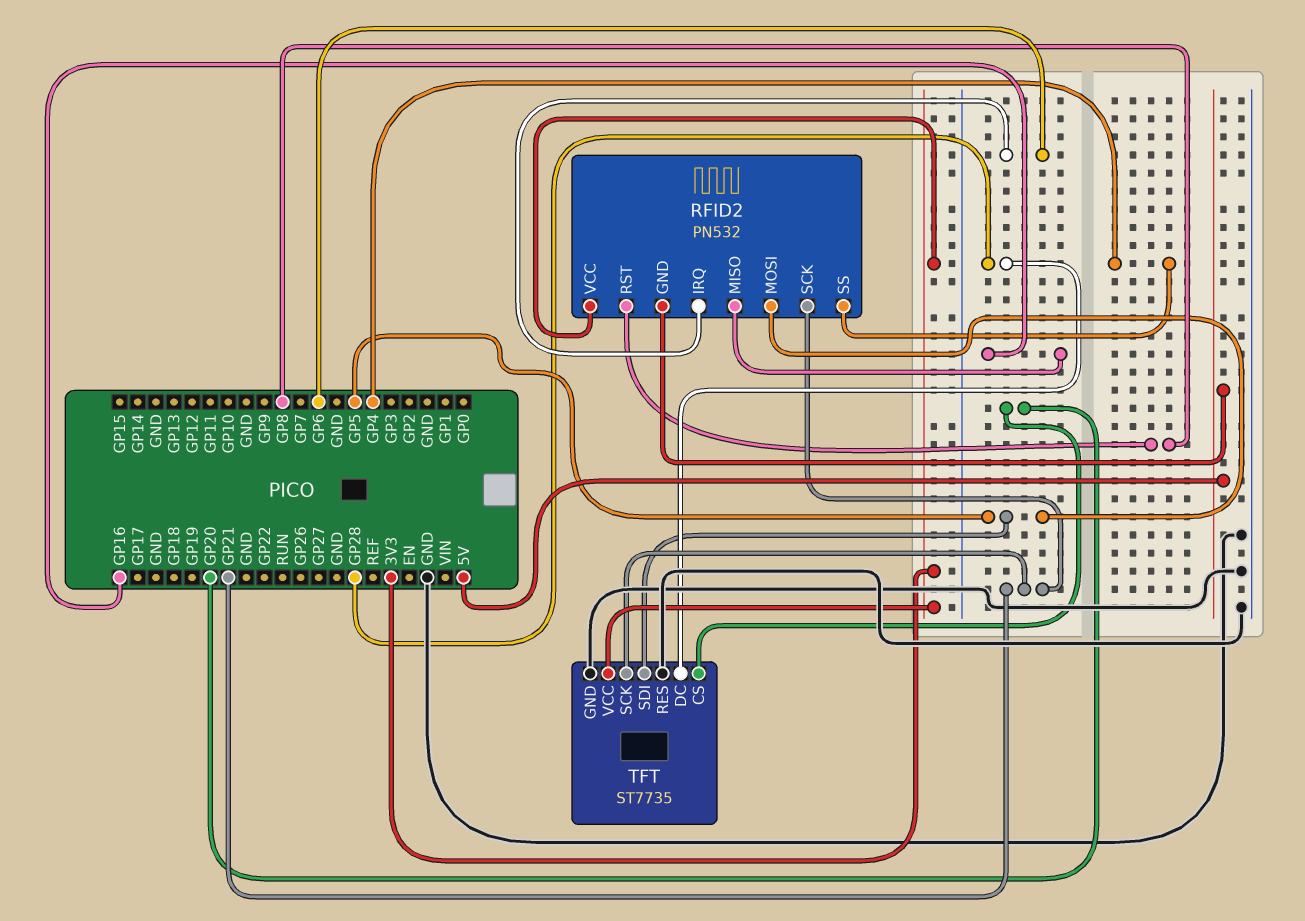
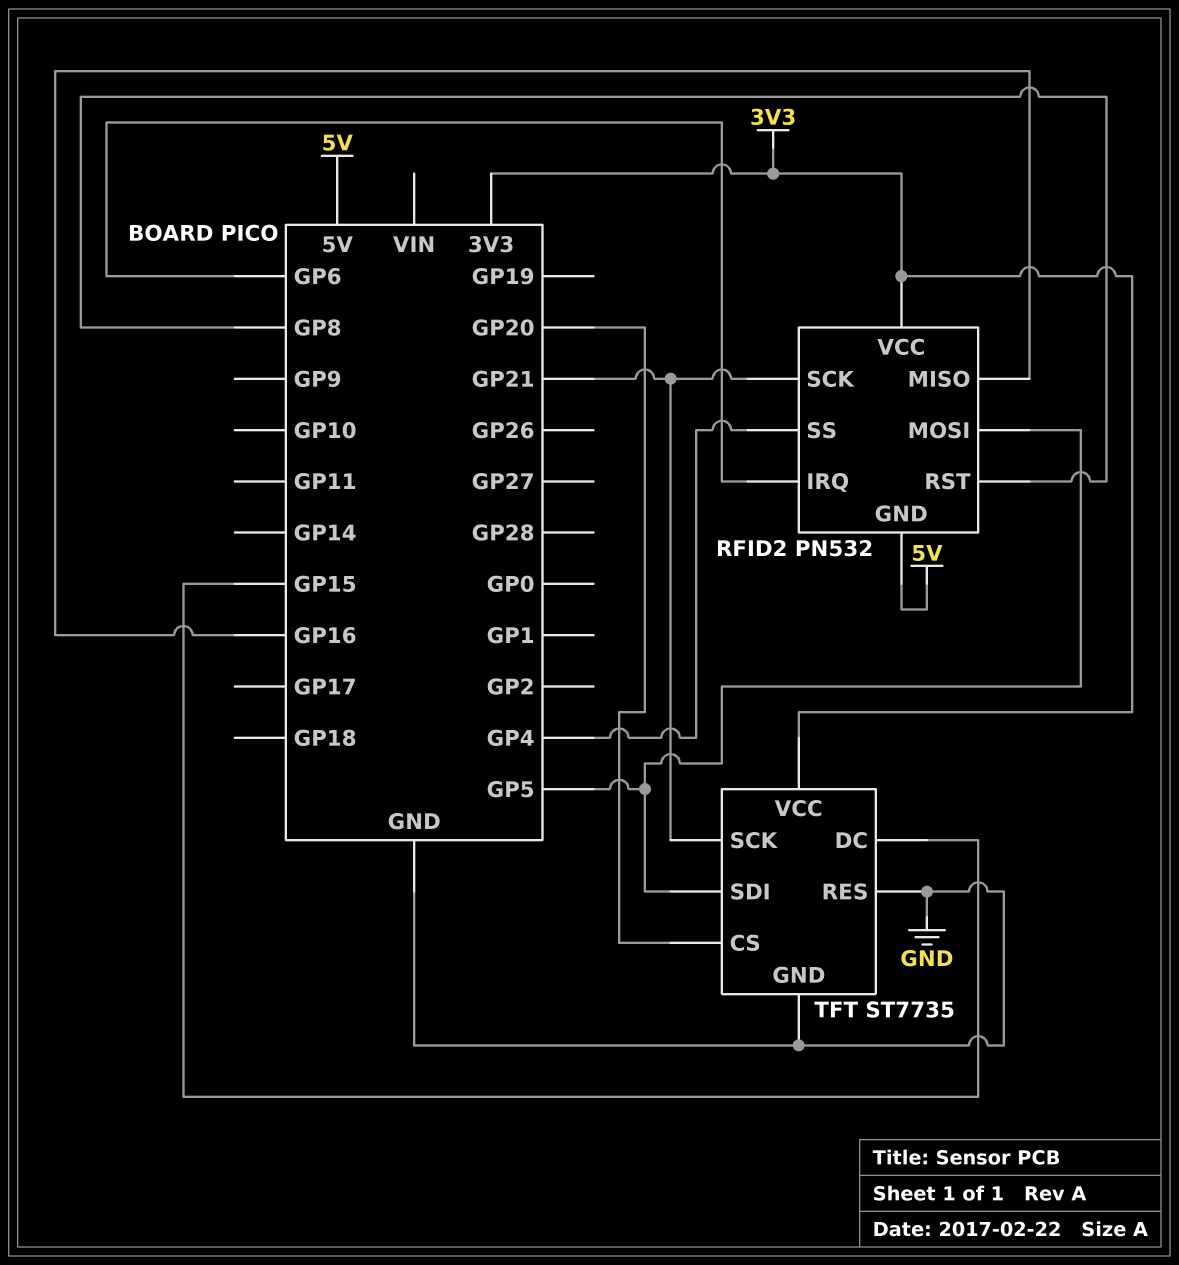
TFT pin DC: GP28 -> GP15

